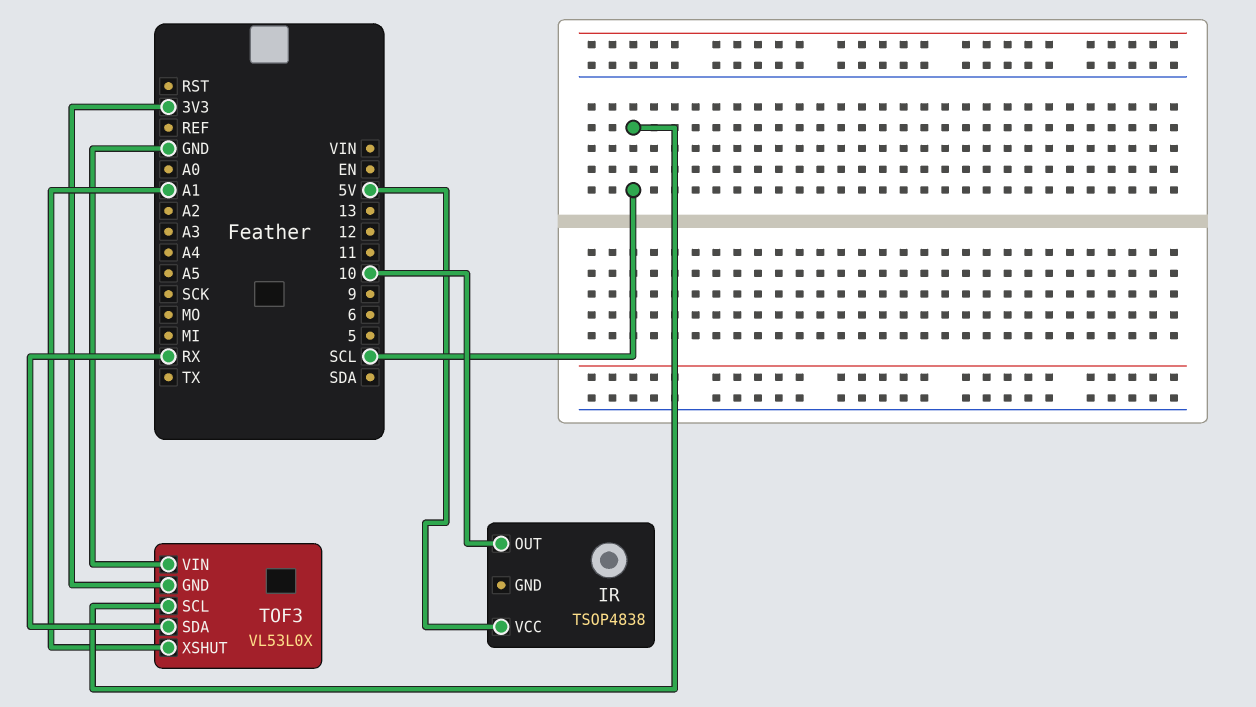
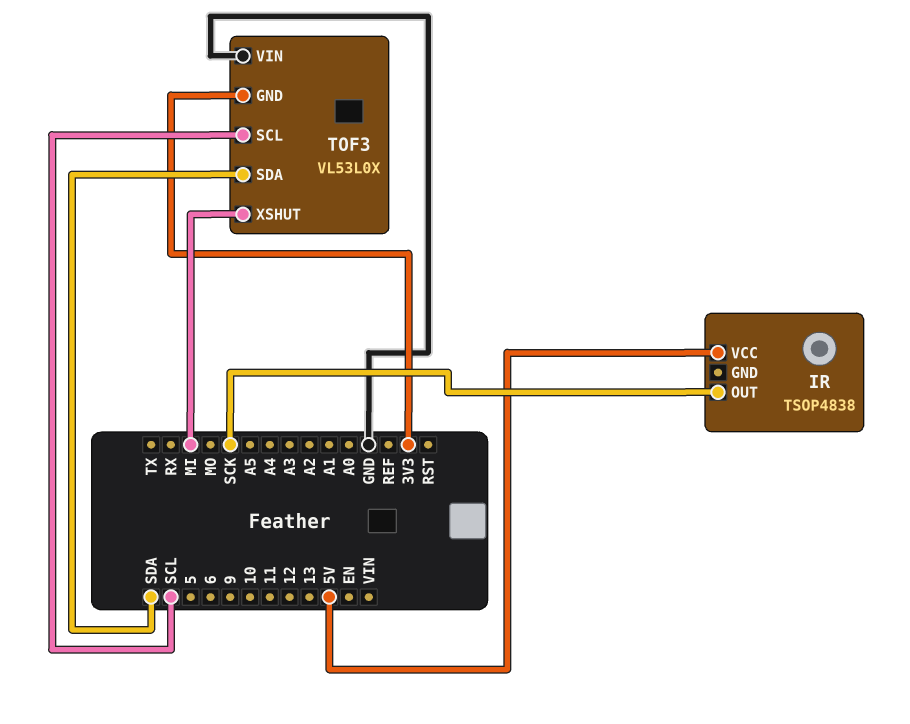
IR pin OUT: 10 -> SCK
TOF3 pin SDA: RX -> SDA
TOF3 pin XSHUT: A1 -> MI

